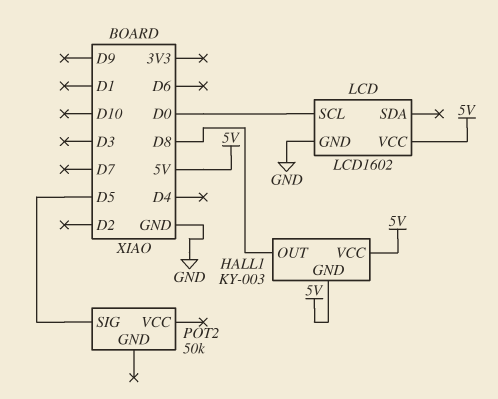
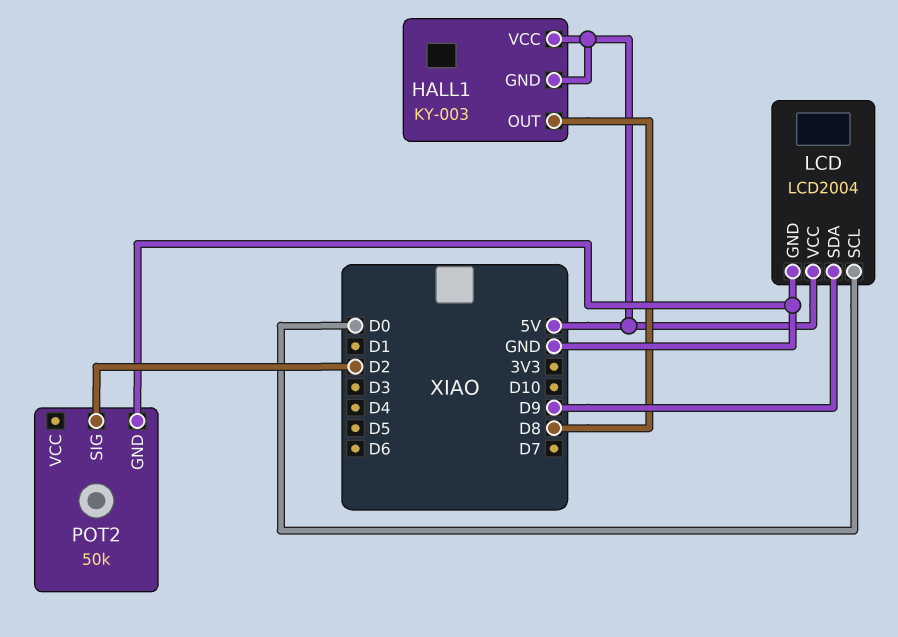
LCD: LCD1602 -> LCD2004
LCD pin SDA: none -> D9
POT2 pin GND: none -> GND
POT2 pin SIG: D5 -> D2

